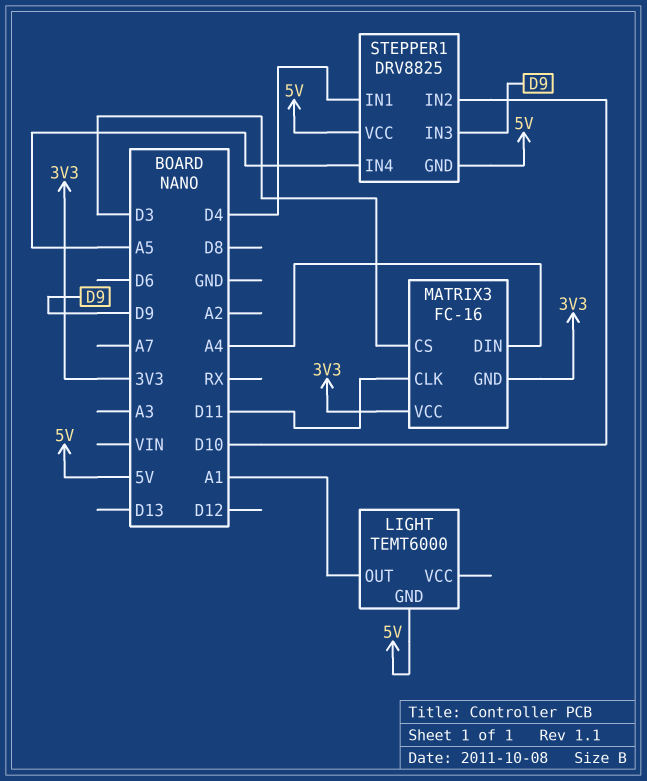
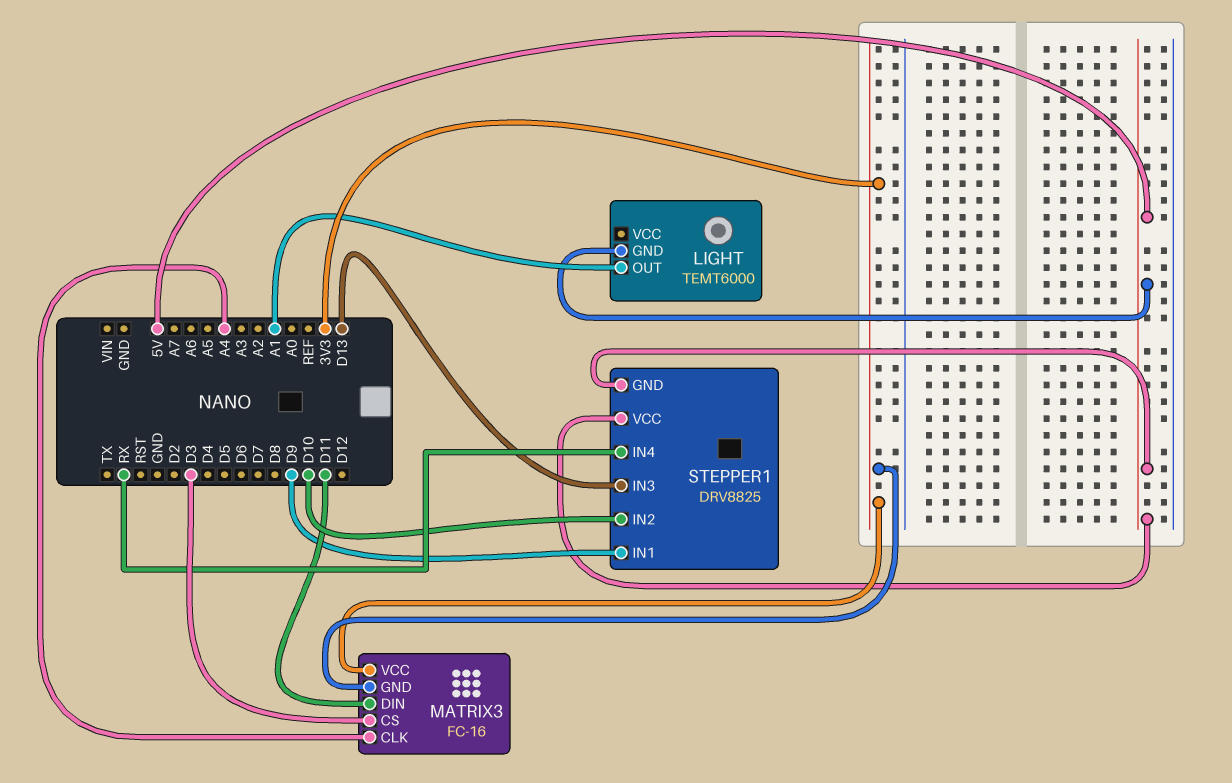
MATRIX3 pin CLK: D11 -> A4
MATRIX3 pin DIN: A4 -> D11
STEPPER1 pin IN1: D4 -> D9
STEPPER1 pin IN3: D9 -> D13
STEPPER1 pin IN4: A5 -> RX

